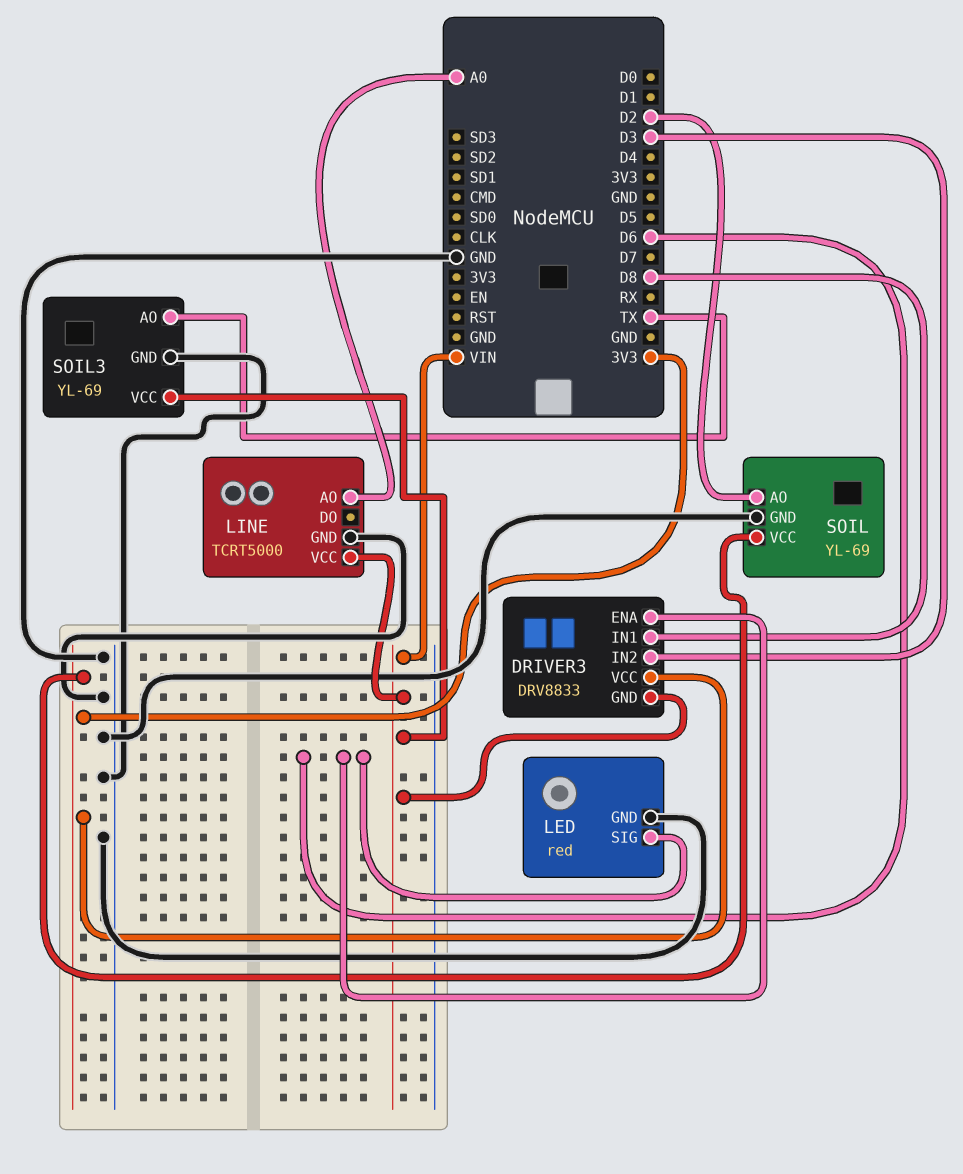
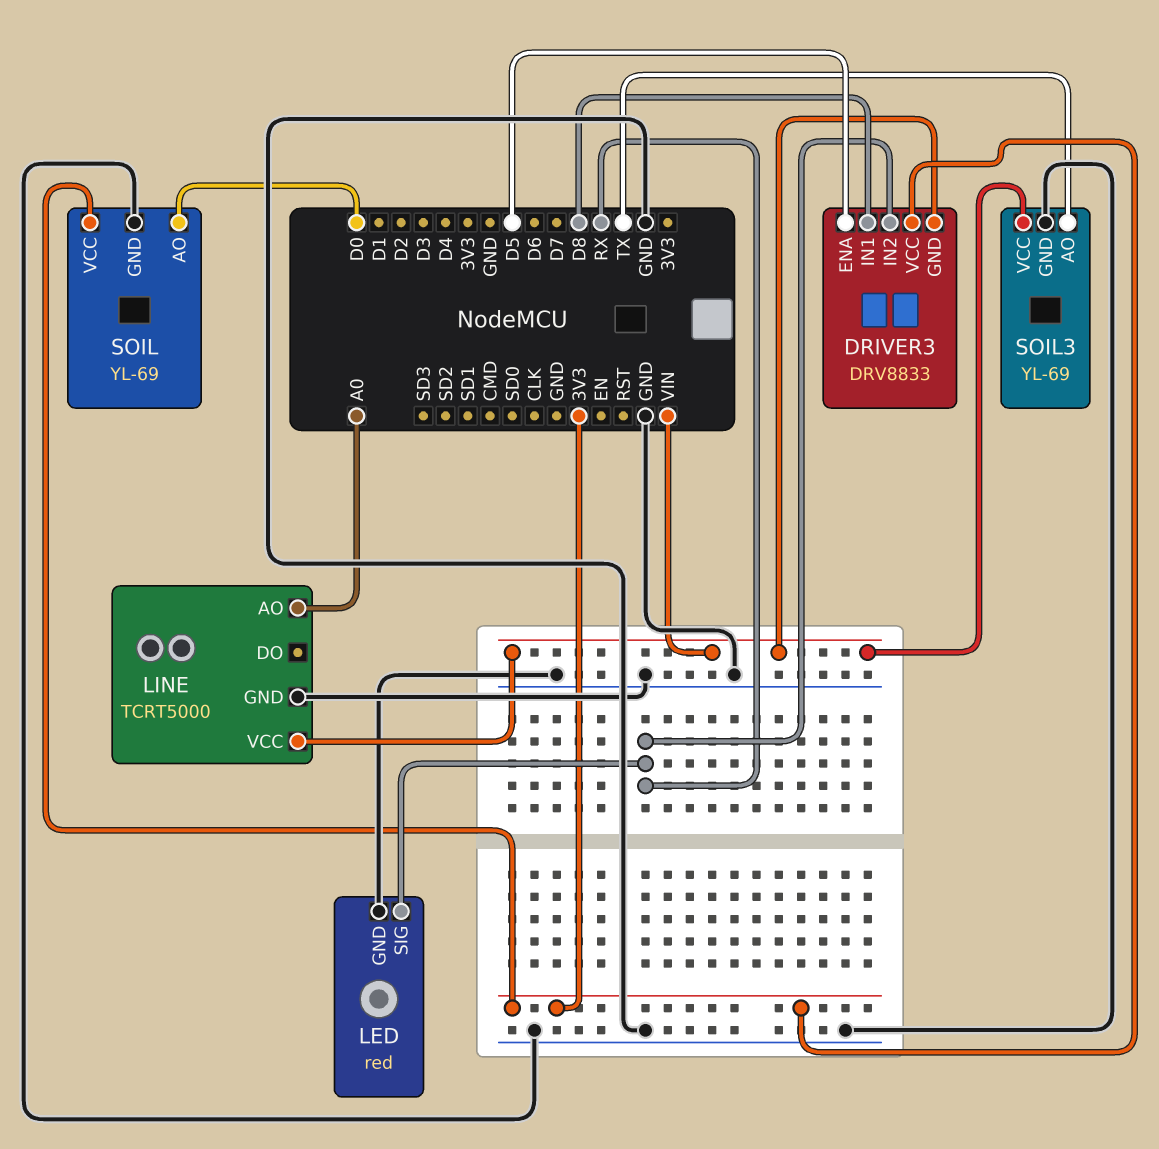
DRIVER3 pin ENA: D6 -> D5
DRIVER3 pin IN2: D3 -> RX
LED pin SIG: D6 -> RX
SOIL pin AO: D2 -> D0

